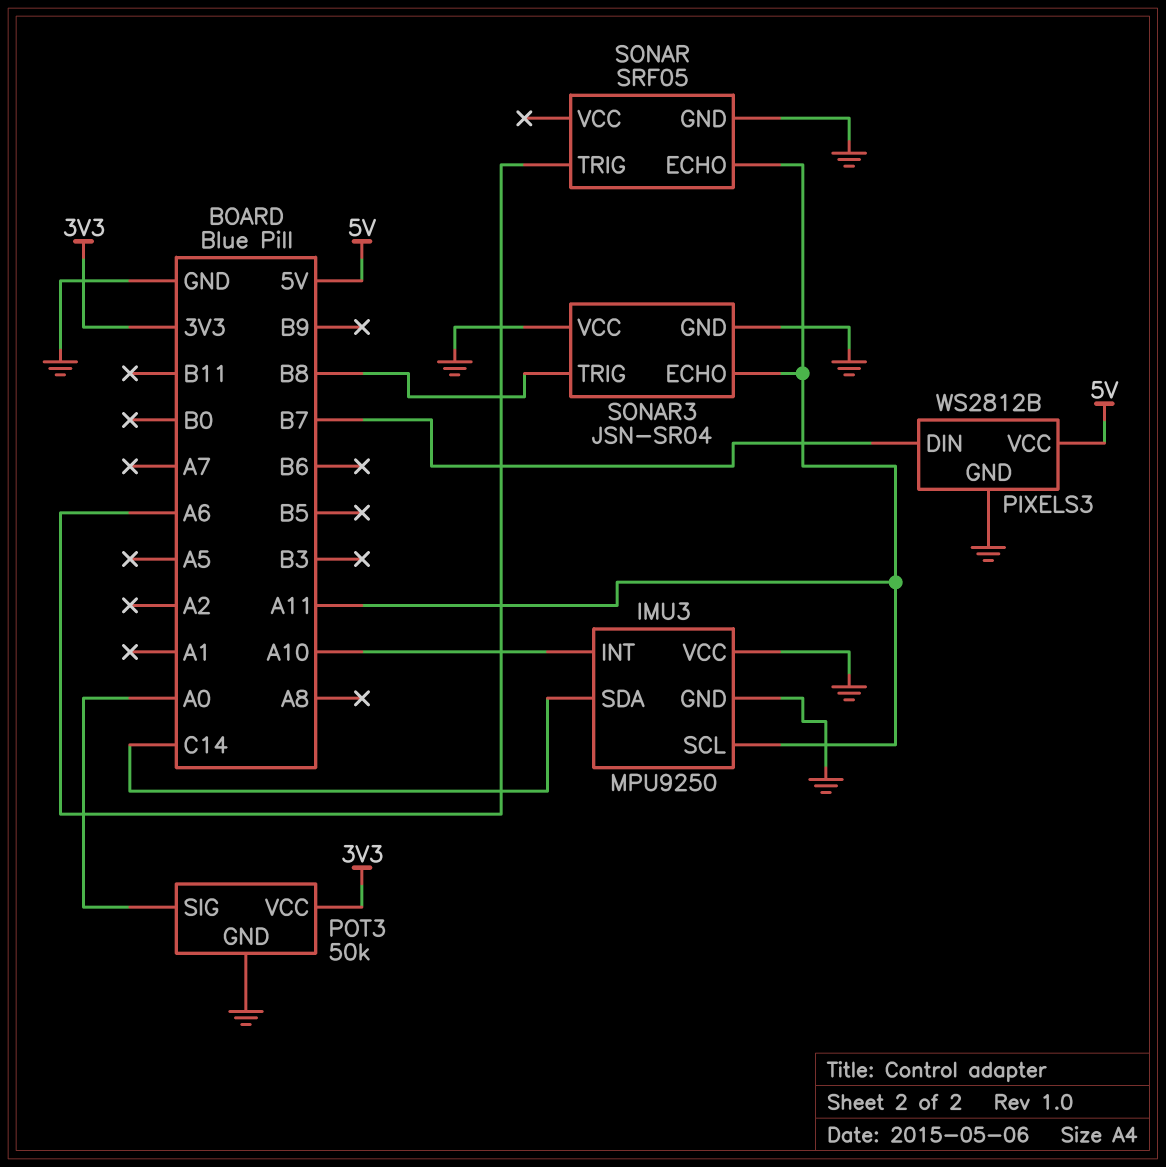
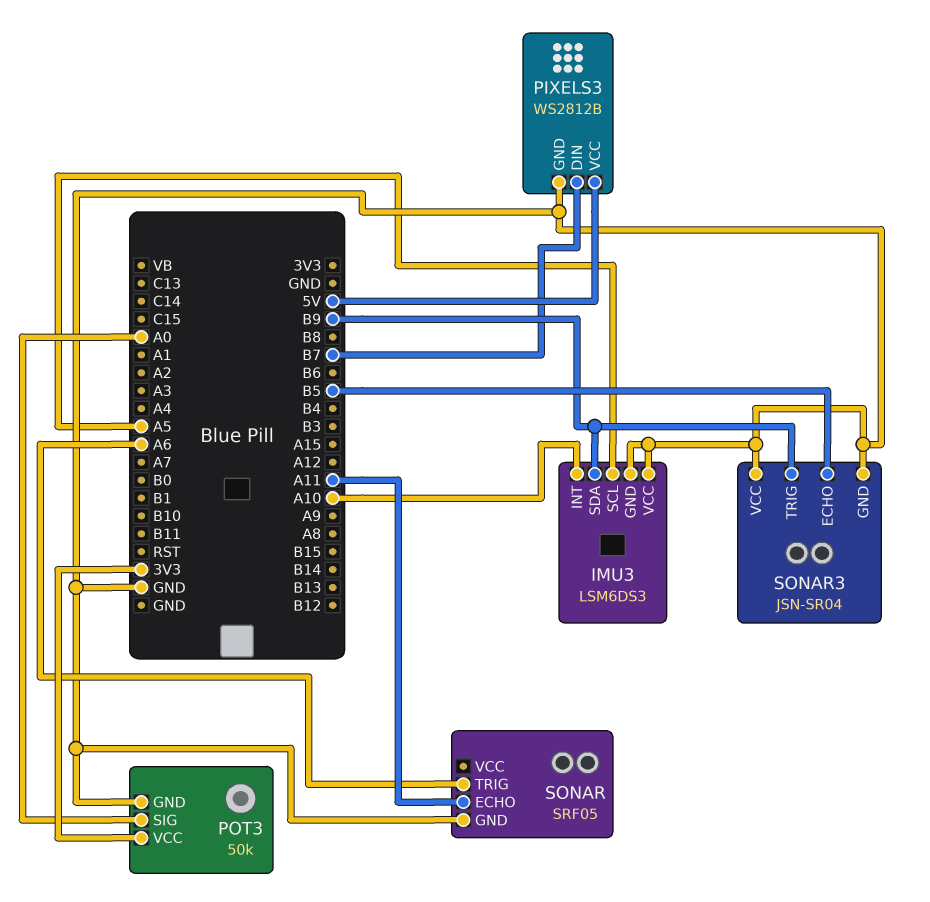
IMU3: MPU9250 -> LSM6DS3
IMU3 pin SCL: A11 -> A5
IMU3 pin SDA: C14 -> B9
SONAR3 pin ECHO: A11 -> B5
SONAR3 pin TRIG: B8 -> B9

